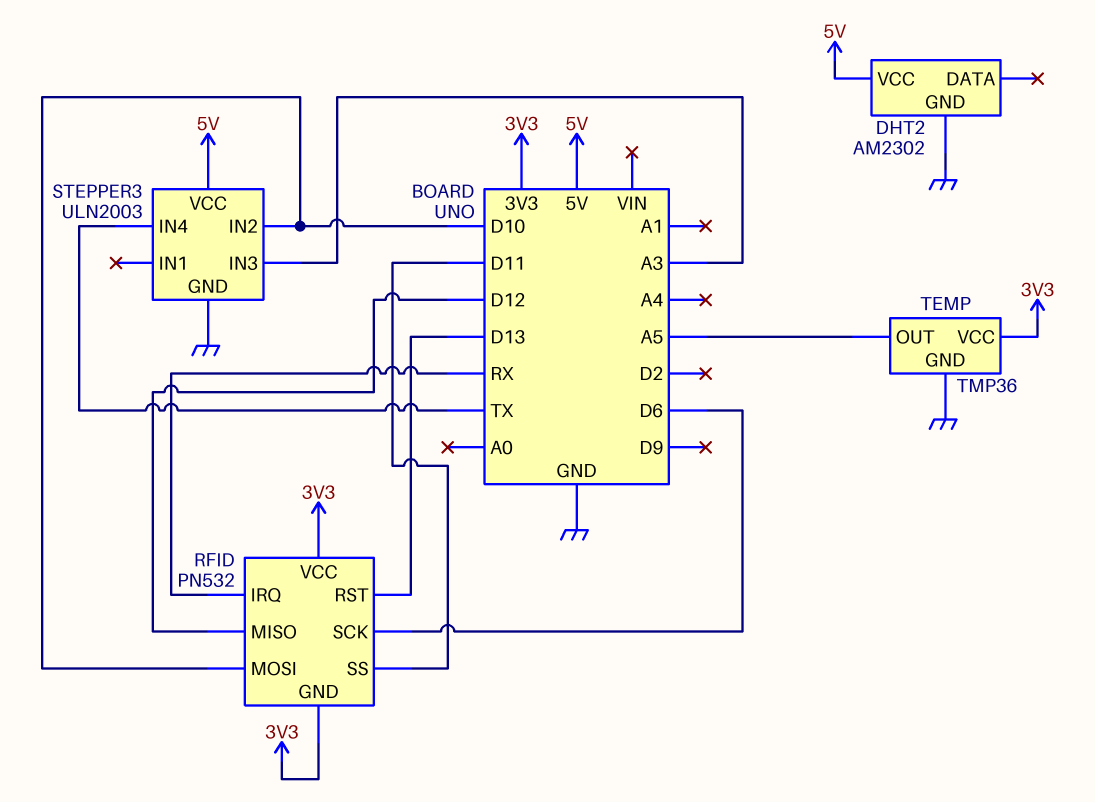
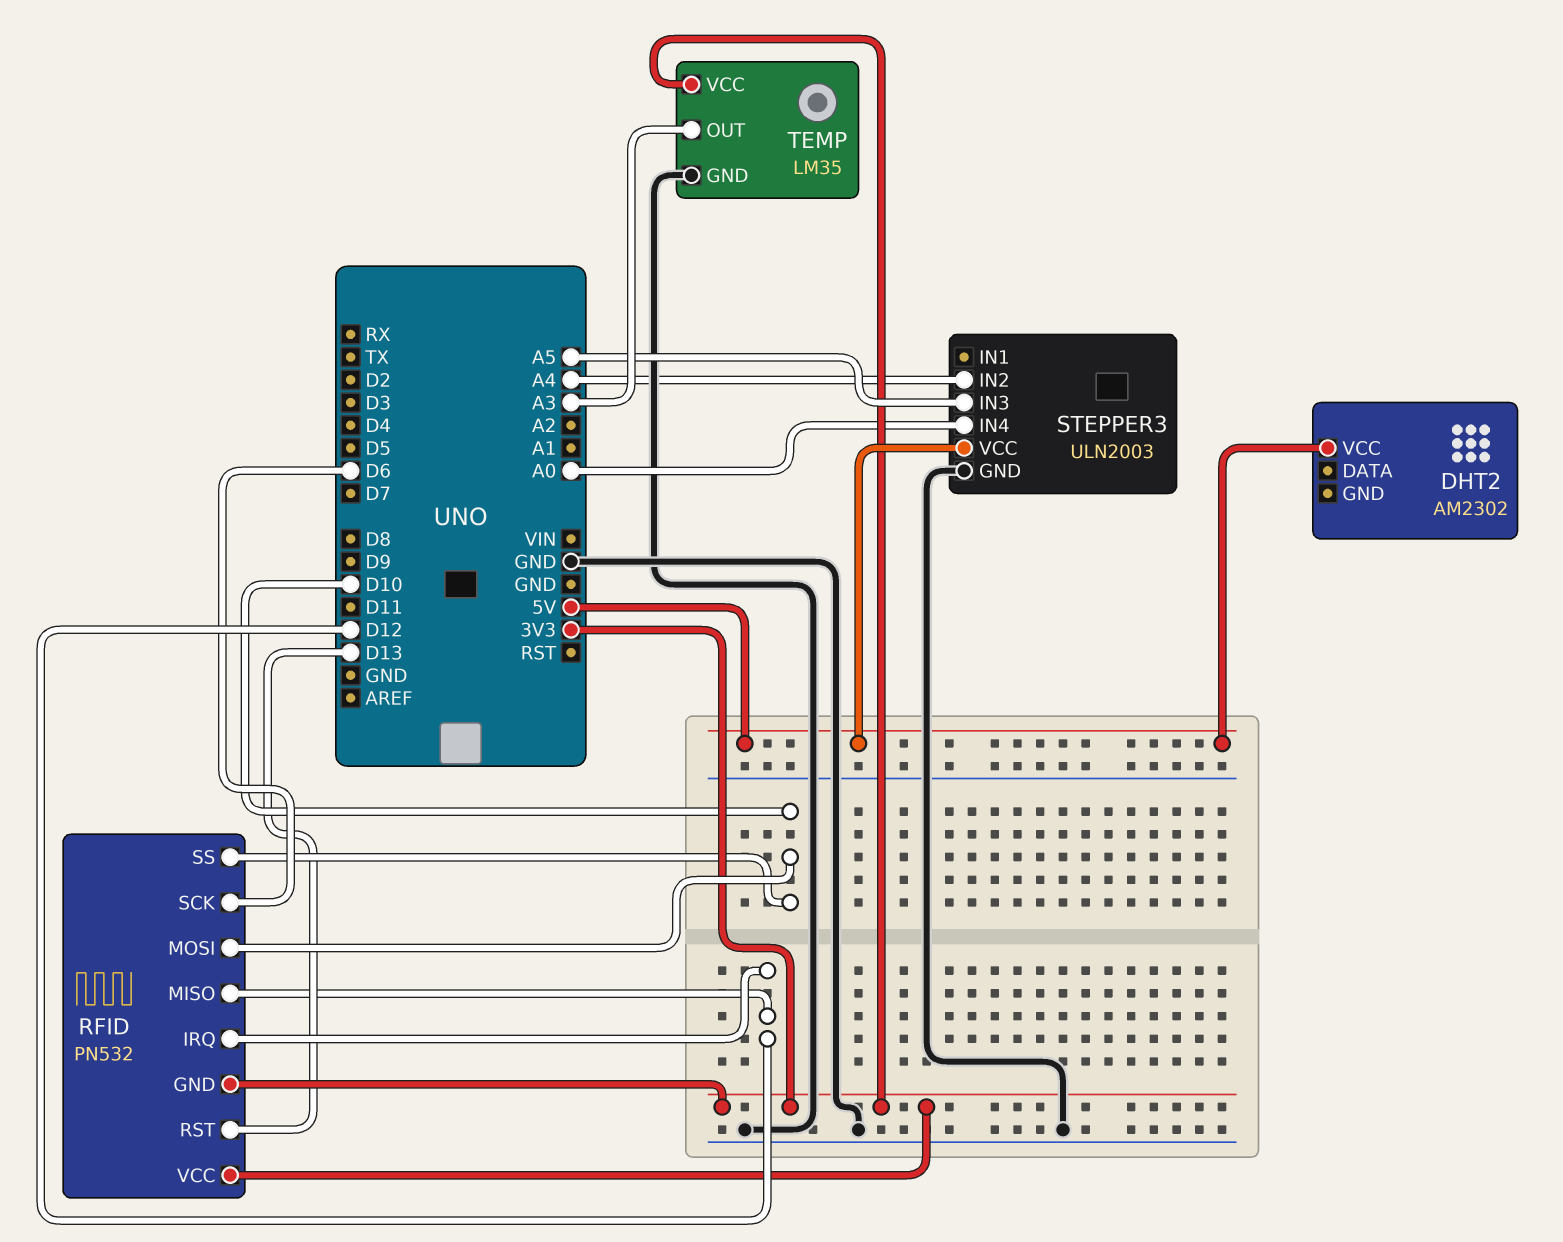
DHT2 pin GND: GND -> none
RFID pin IRQ: RX -> D12
RFID pin SS: D11 -> D10
STEPPER3 pin IN2: D10 -> A4
STEPPER3 pin IN3: A3 -> A5
STEPPER3 pin IN4: TX -> A0
TEMP: TMP36 -> LM35
TEMP pin OUT: A5 -> A3

